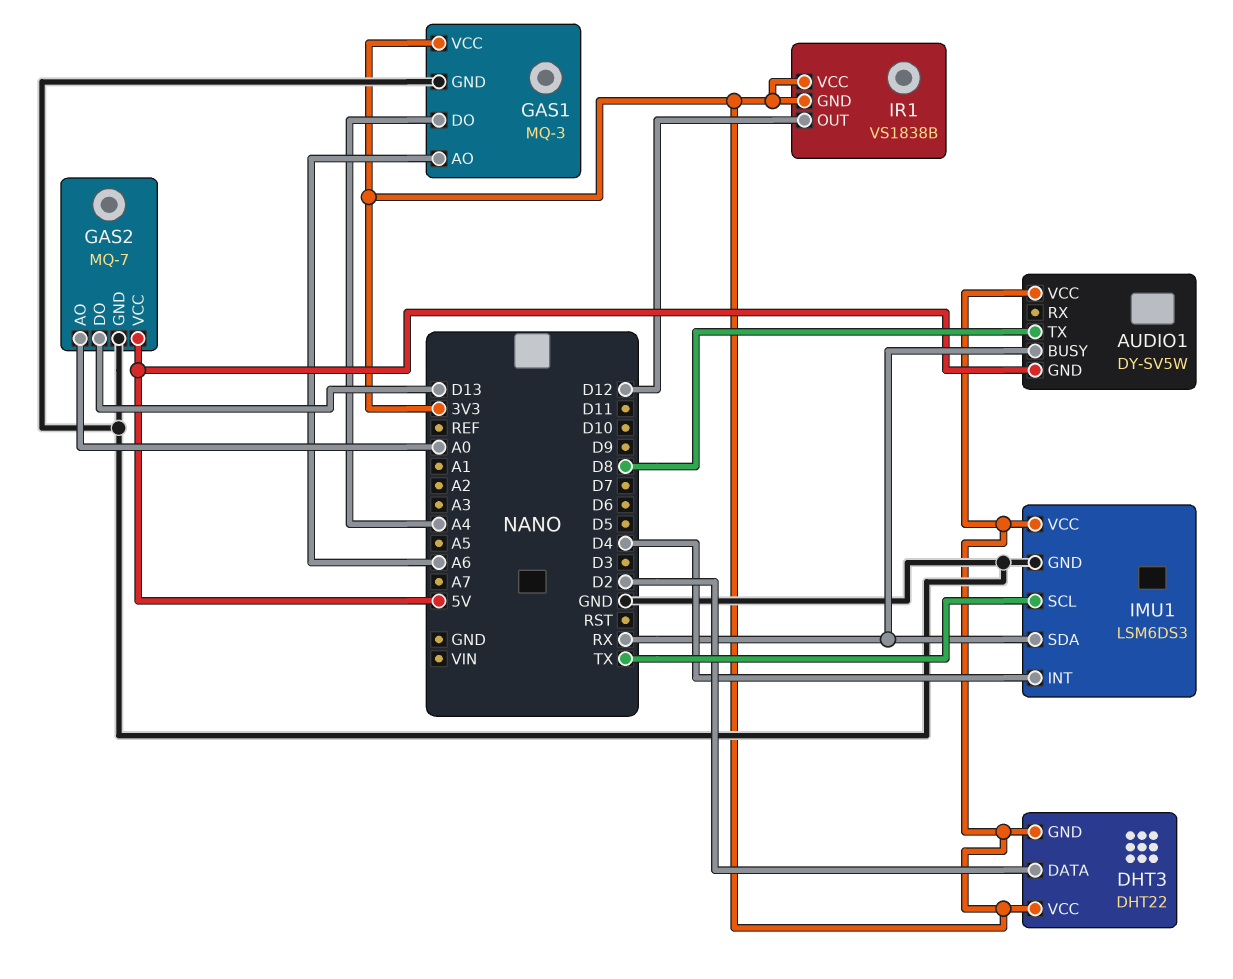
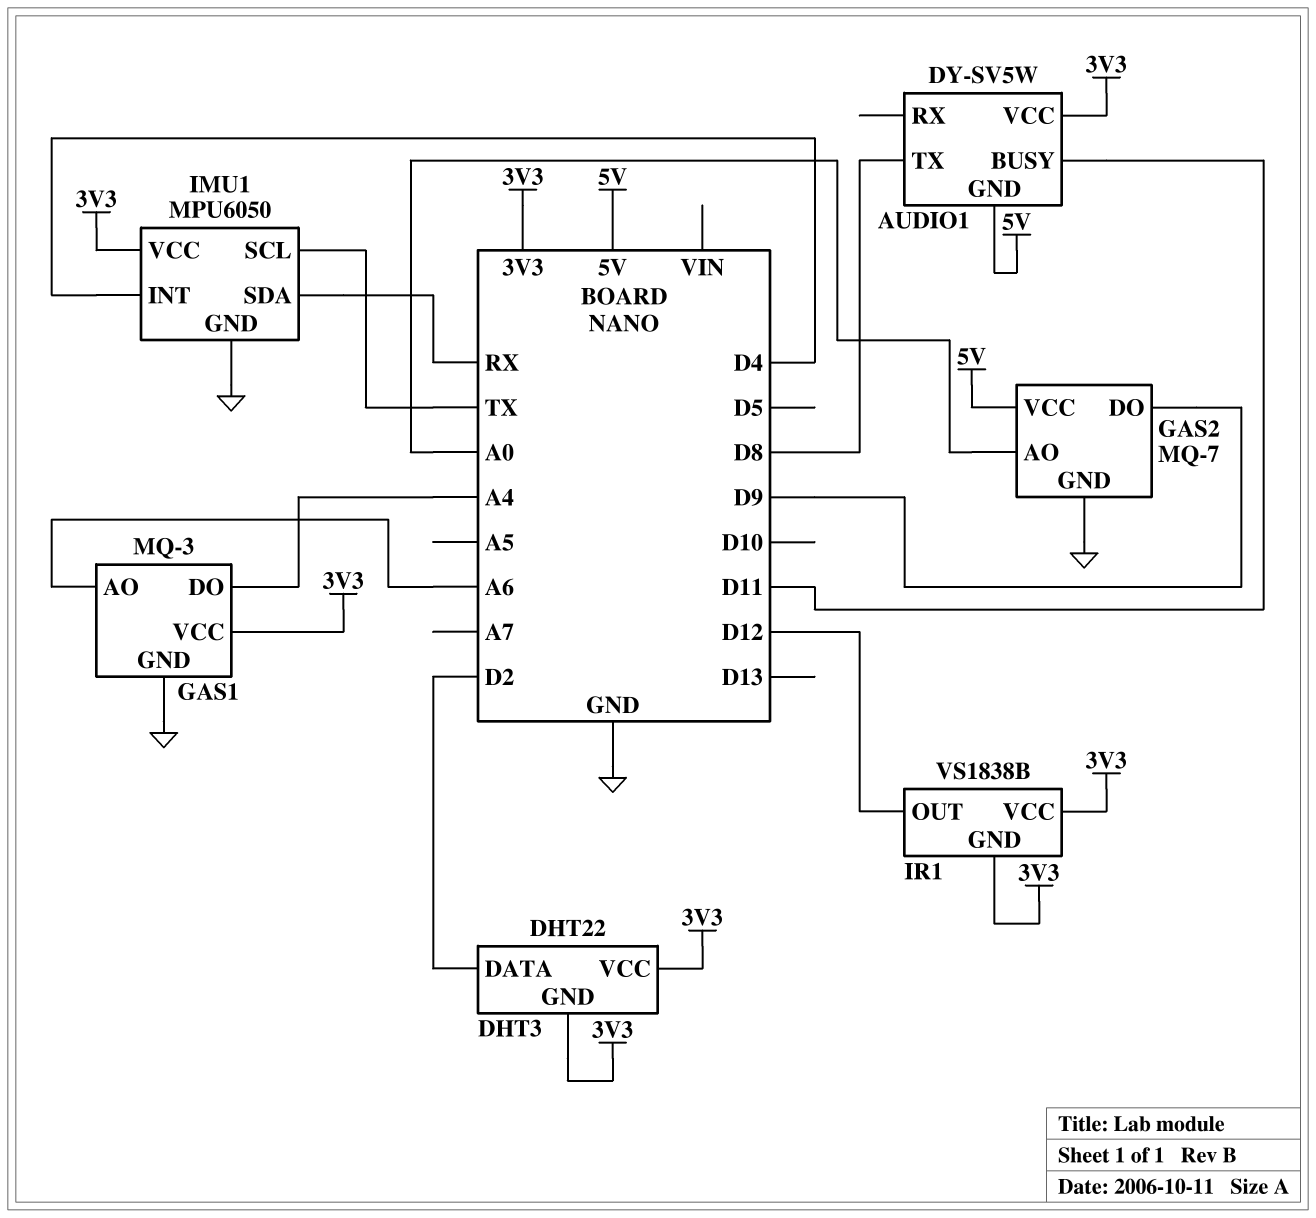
AUDIO1 pin BUSY: RX -> D11
GAS2 pin DO: D13 -> D9
IMU1: LSM6DS3 -> MPU6050

